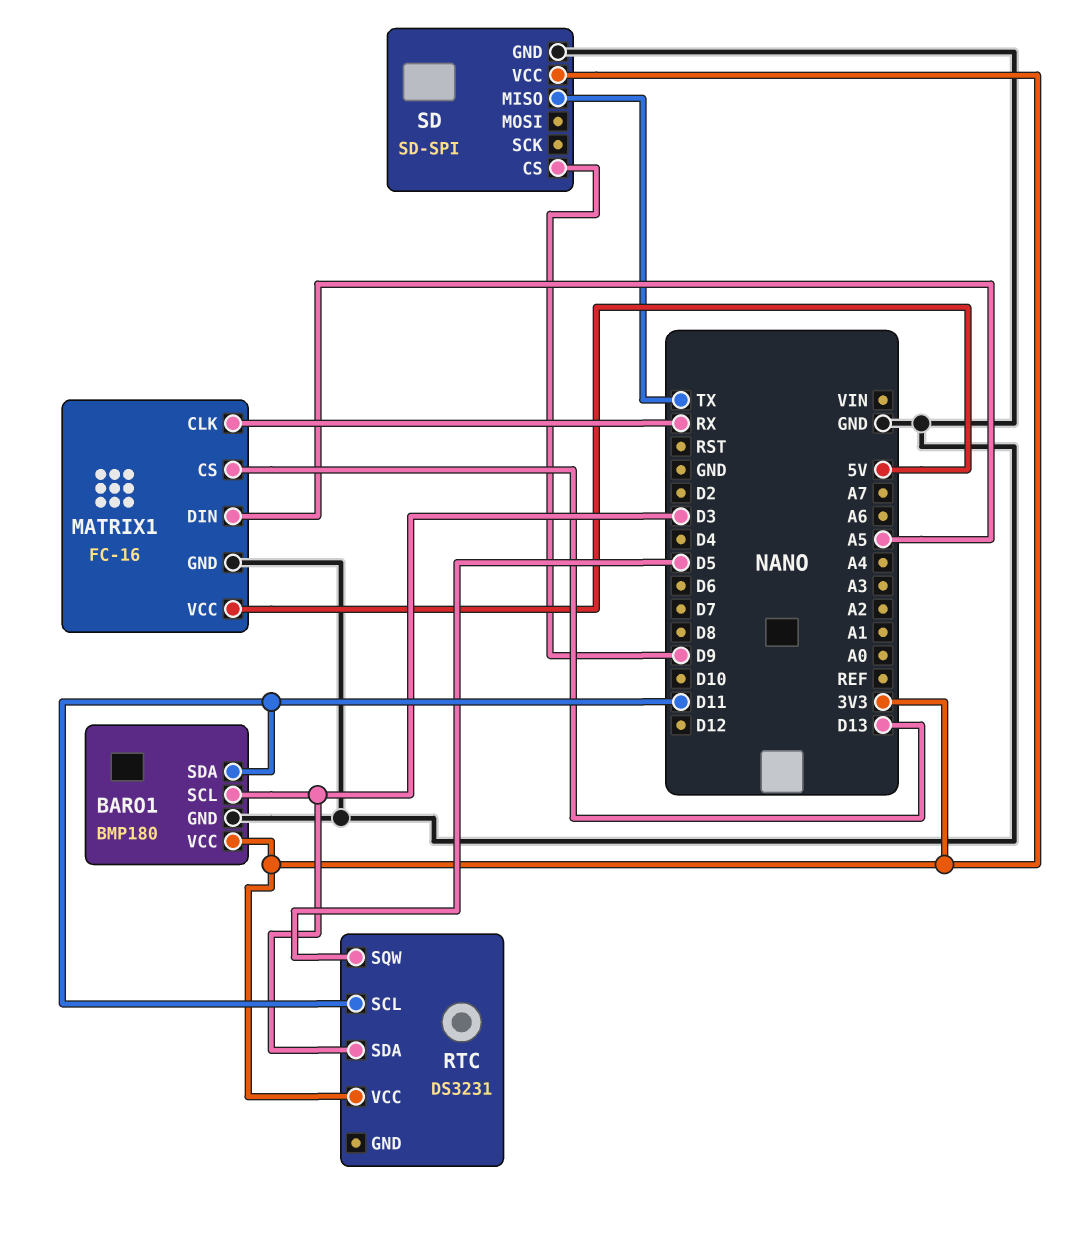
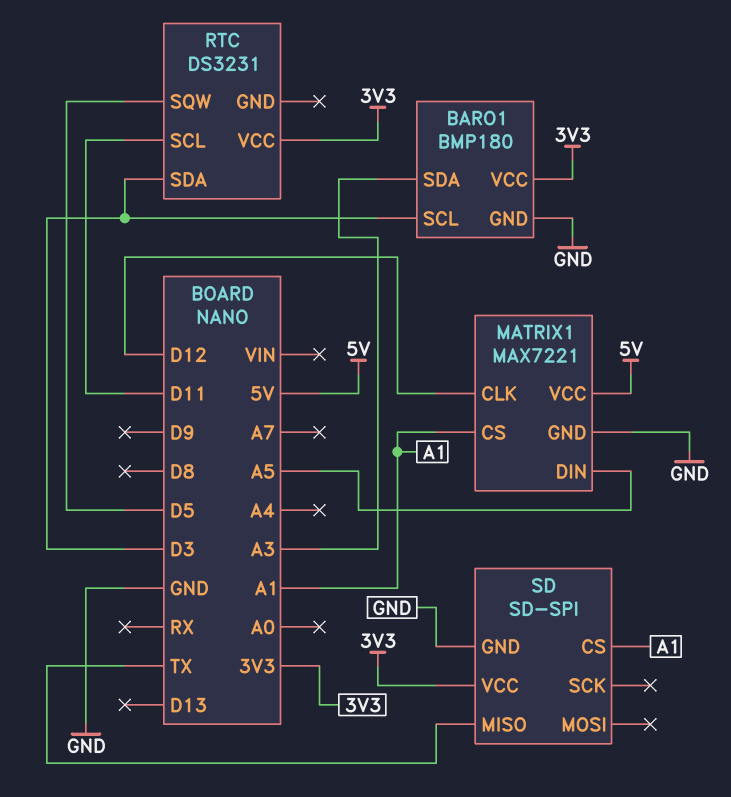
BARO1 pin SDA: D11 -> A3
MATRIX1: FC-16 -> MAX7221
MATRIX1 pin CLK: RX -> D12
MATRIX1 pin CS: D13 -> A1
SD pin CS: D9 -> A1

